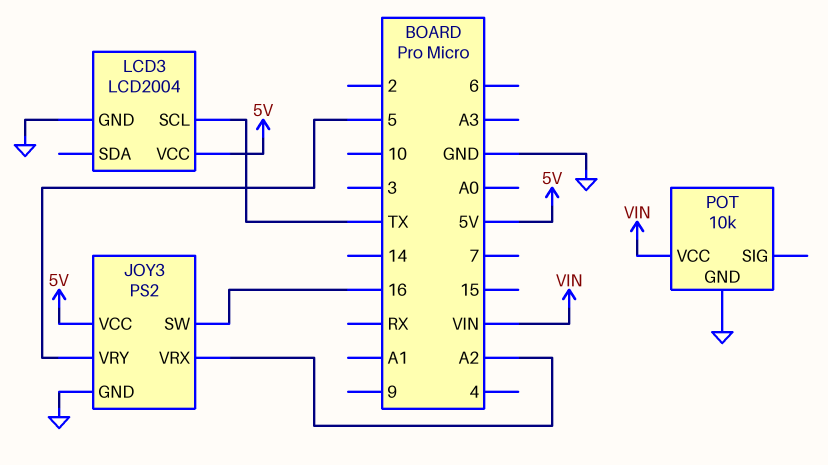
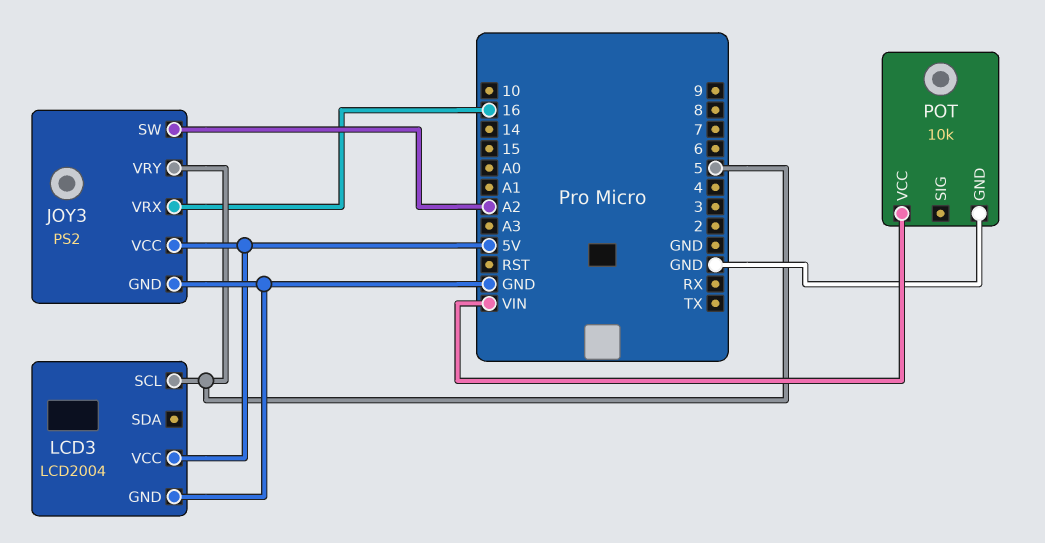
JOY3 pin SW: 16 -> A2
JOY3 pin VRX: A2 -> 16
LCD3 pin SCL: TX -> 5

